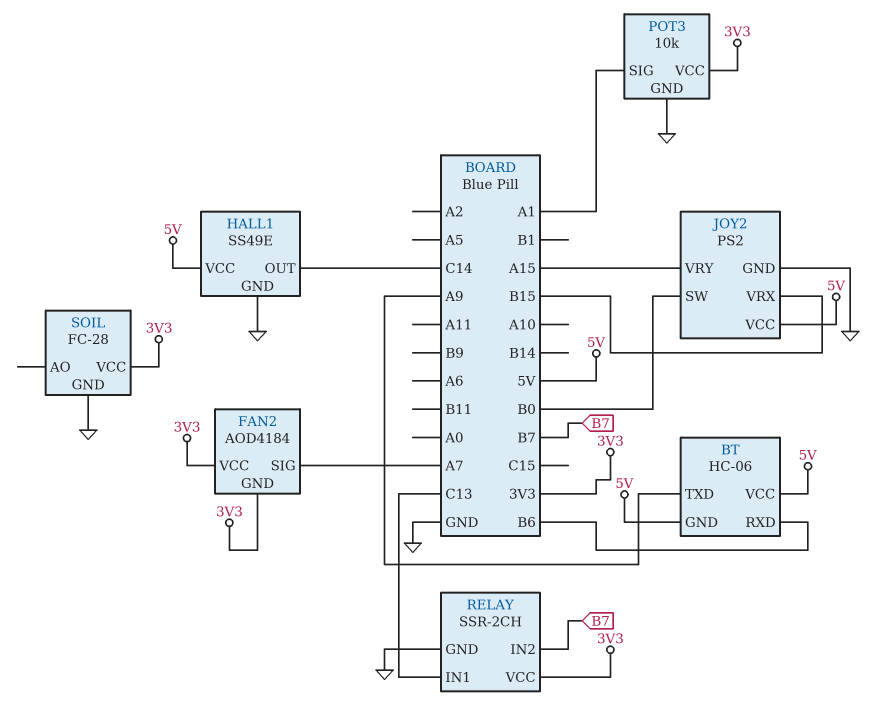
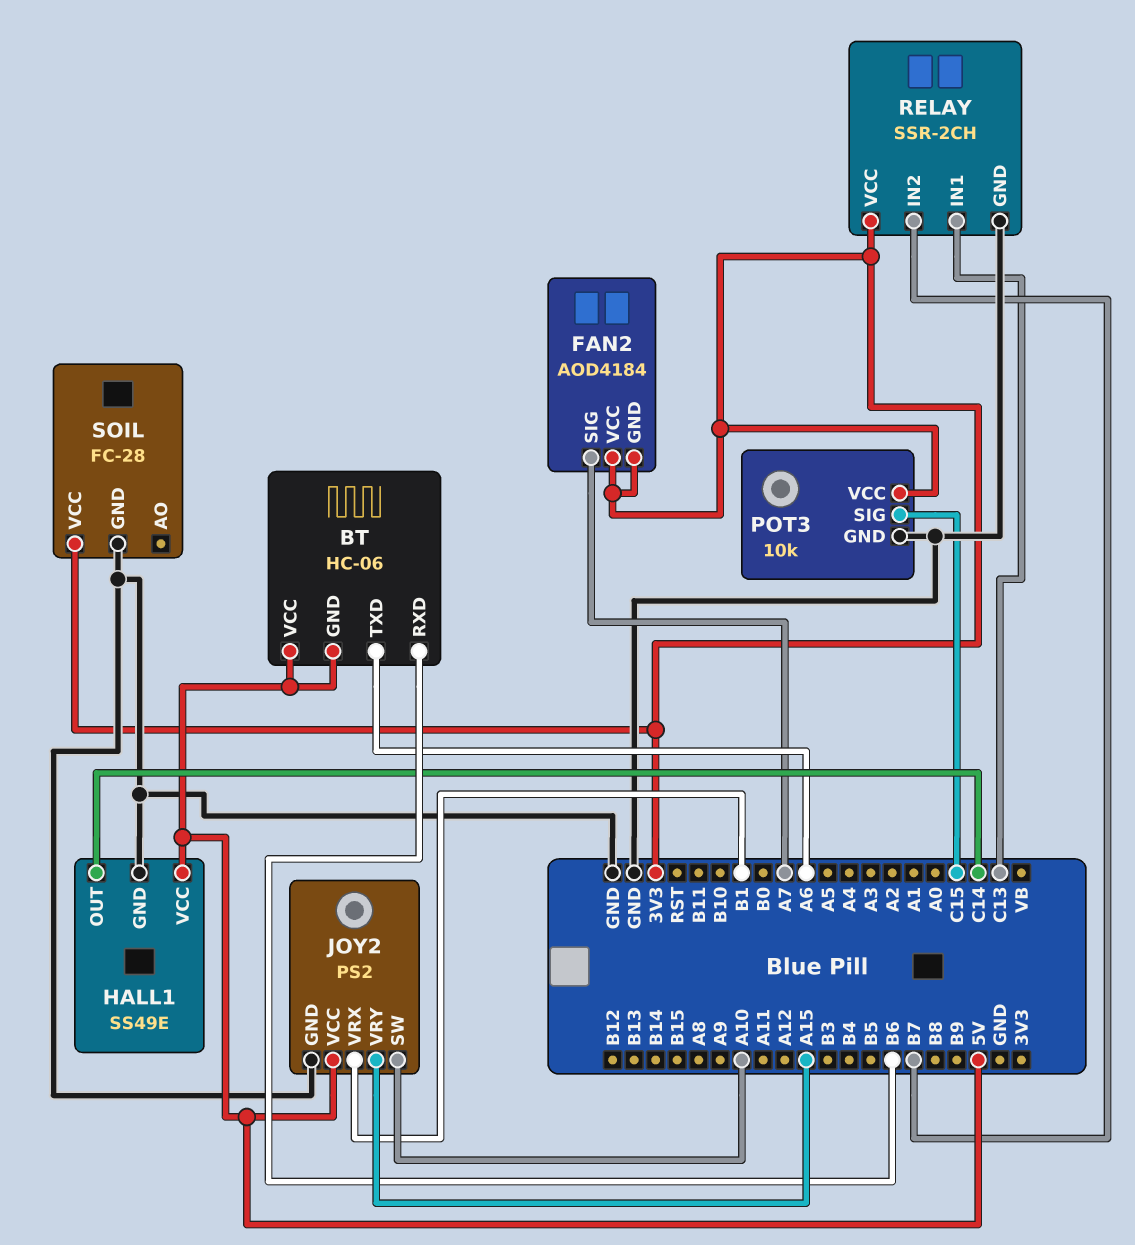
BT pin TXD: A9 -> A6
JOY2 pin SW: B0 -> A10
JOY2 pin VRX: B15 -> B1
POT3 pin SIG: A1 -> C15

